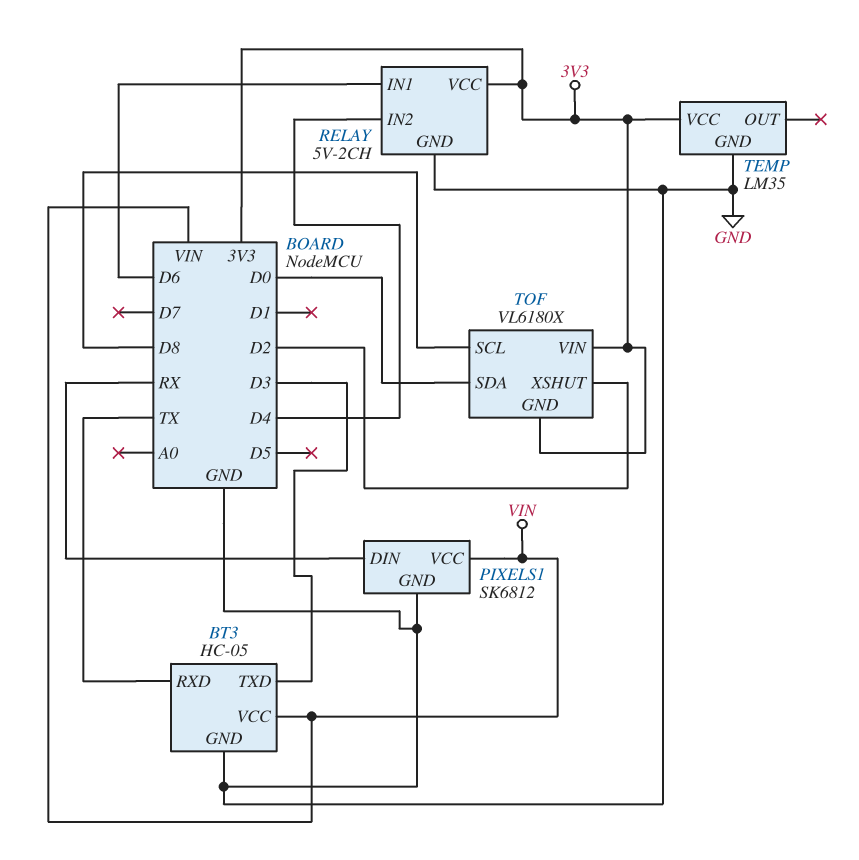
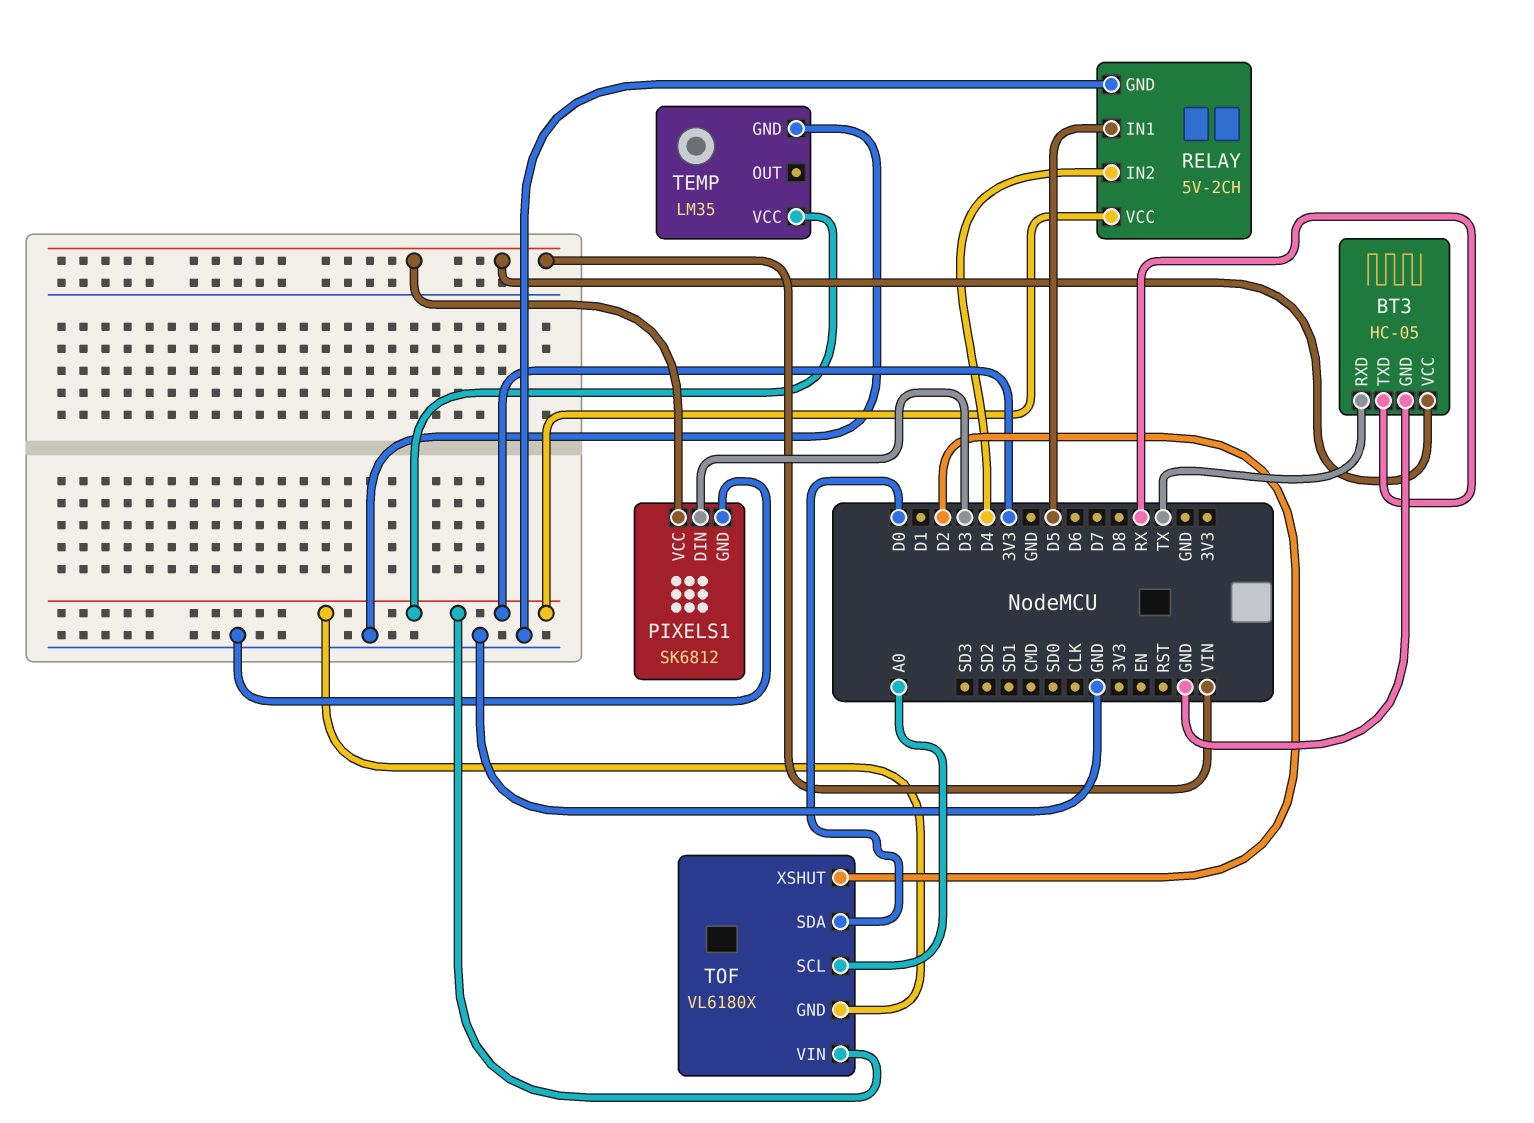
BT3 pin TXD: D3 -> RX
PIXELS1 pin DIN: RX -> D3
RELAY pin IN1: D6 -> D5
TOF pin SCL: D8 -> A0

